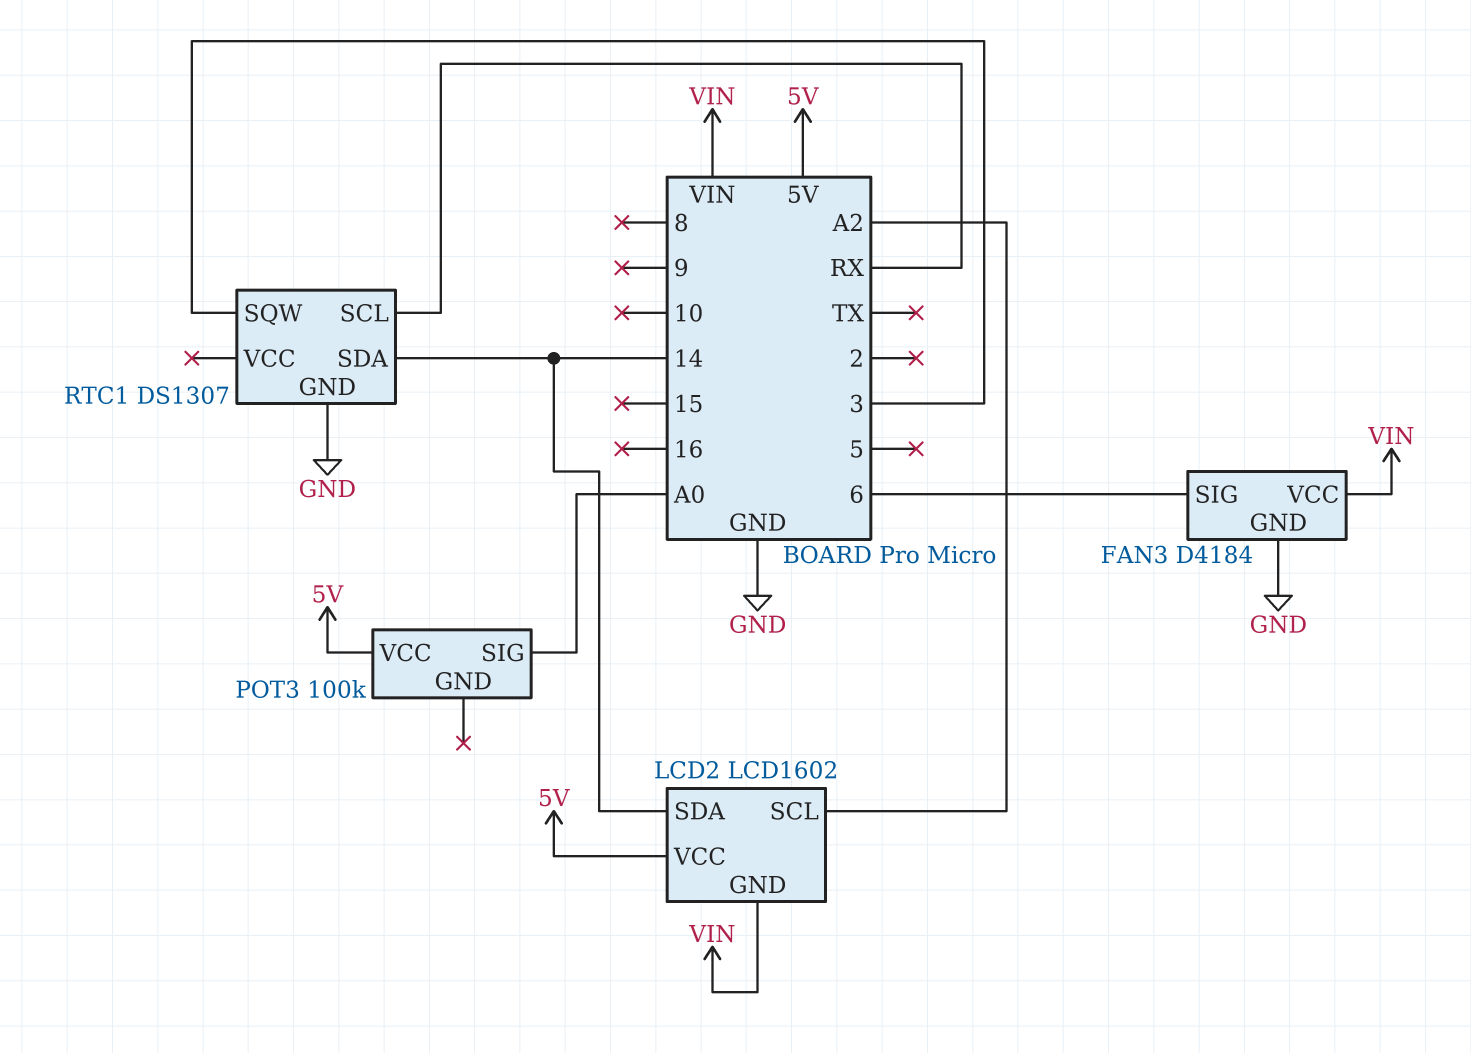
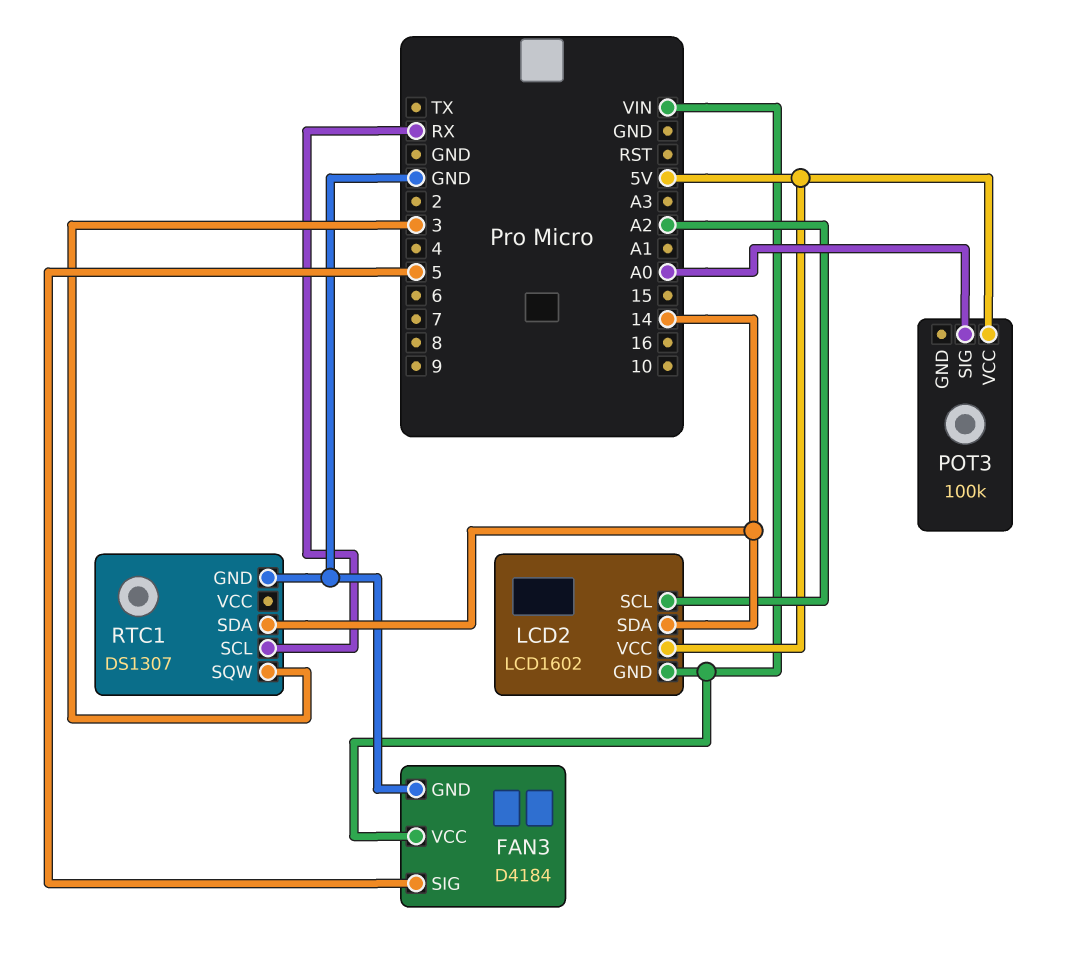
FAN3 pin SIG: 6 -> 5

